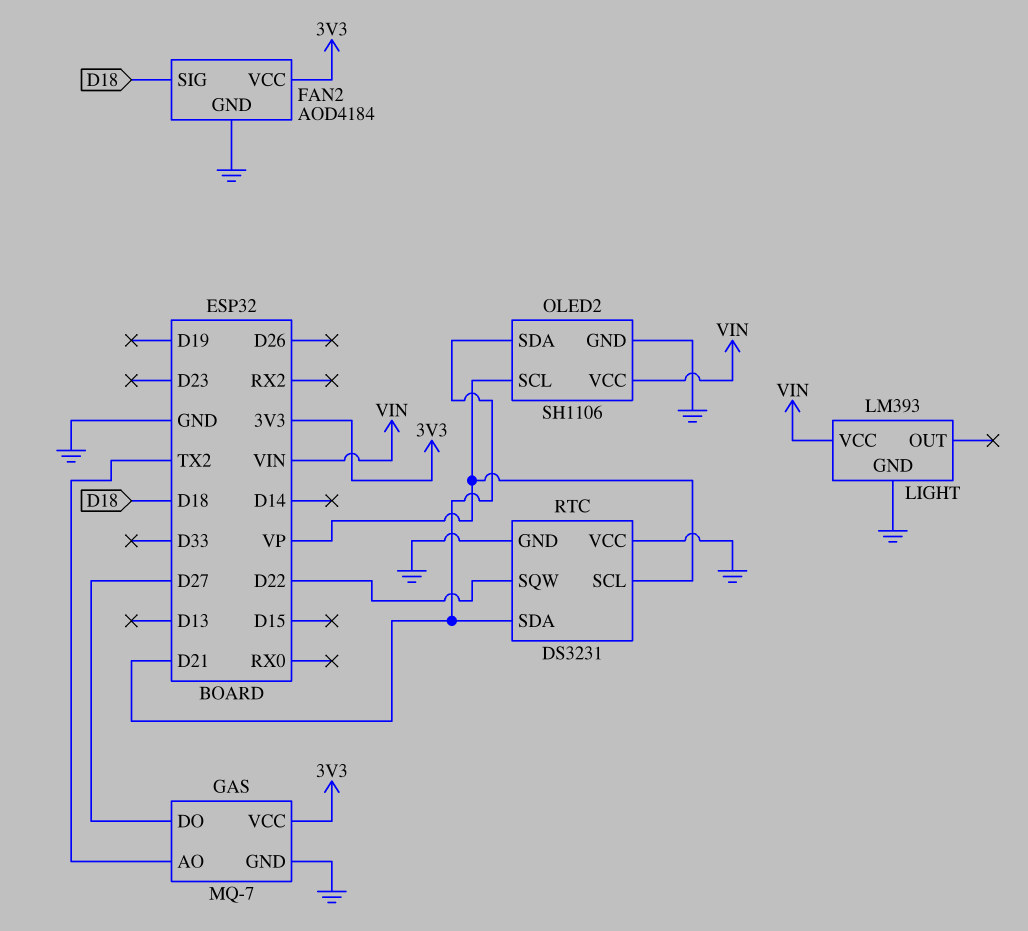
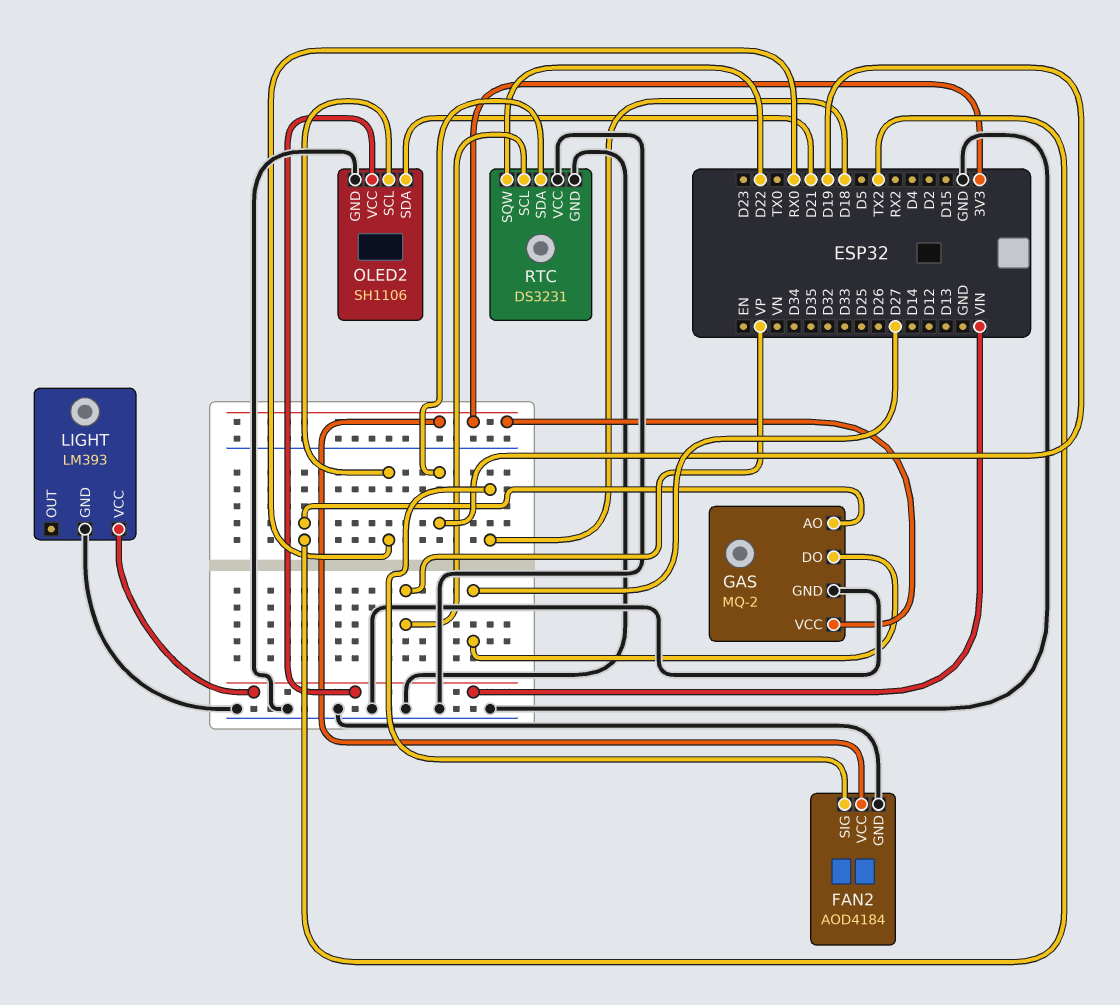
GAS: MQ-7 -> MQ-2
OLED2 pin SCL: VP -> RX0
RTC pin SDA: D21 -> D19

